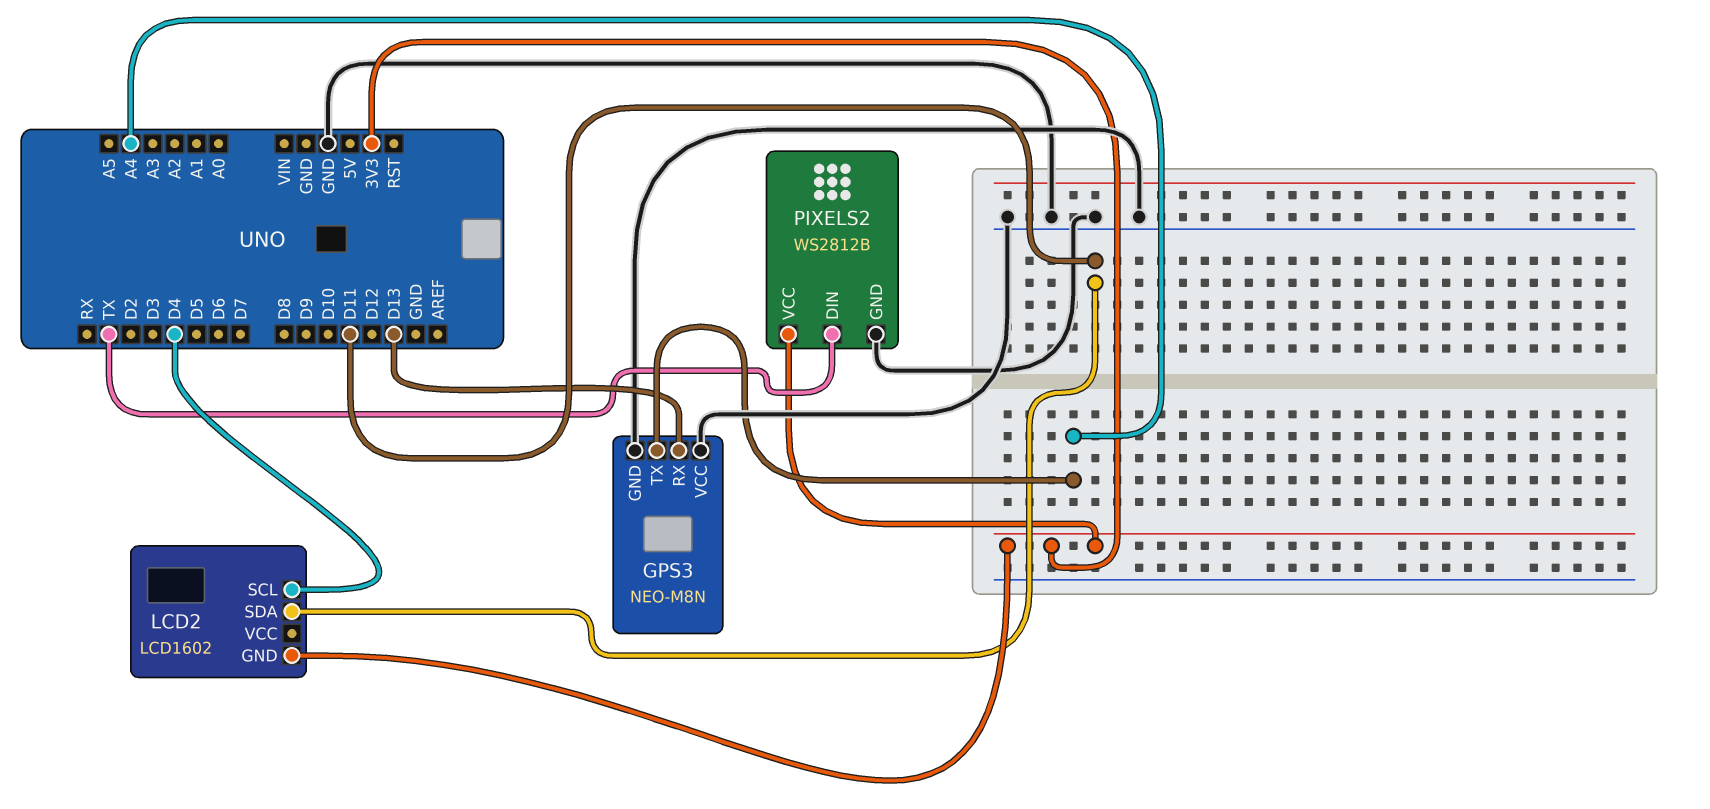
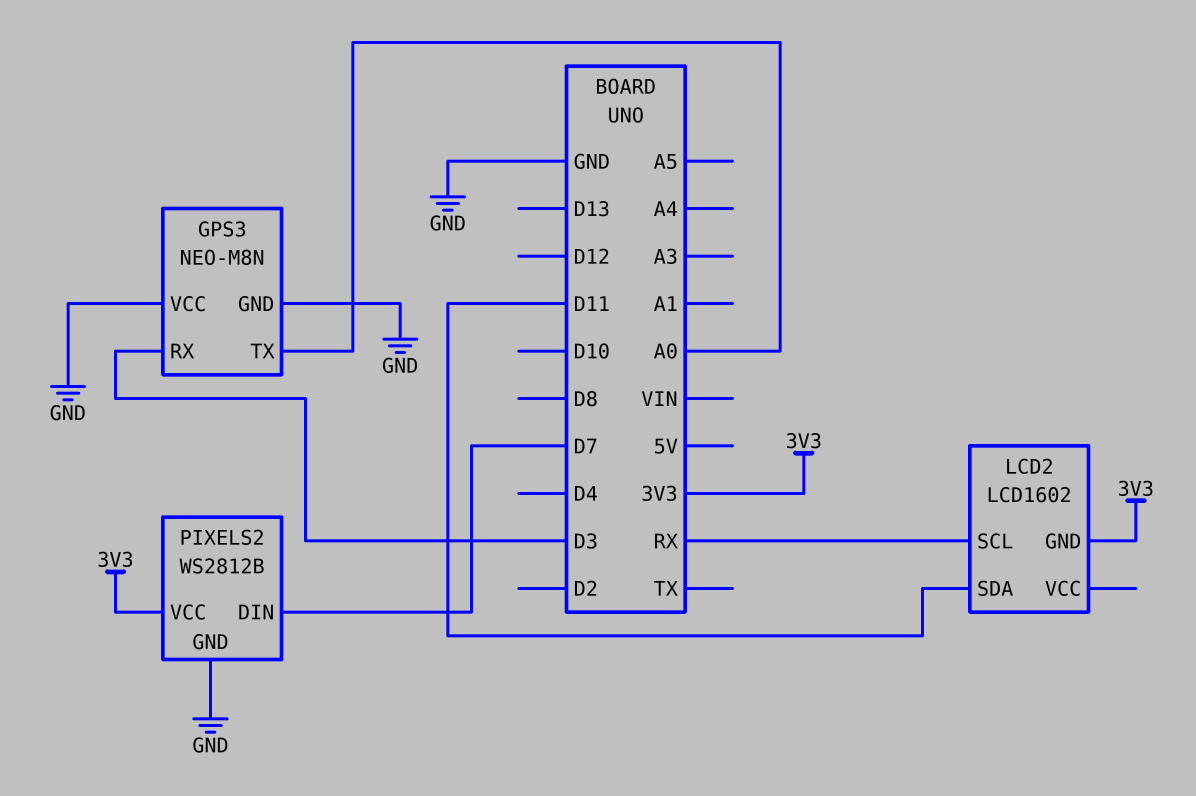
GPS3 pin RX: D13 -> D3
GPS3 pin TX: A4 -> A0
LCD2 pin SCL: D4 -> RX
PIXELS2 pin DIN: TX -> D7

